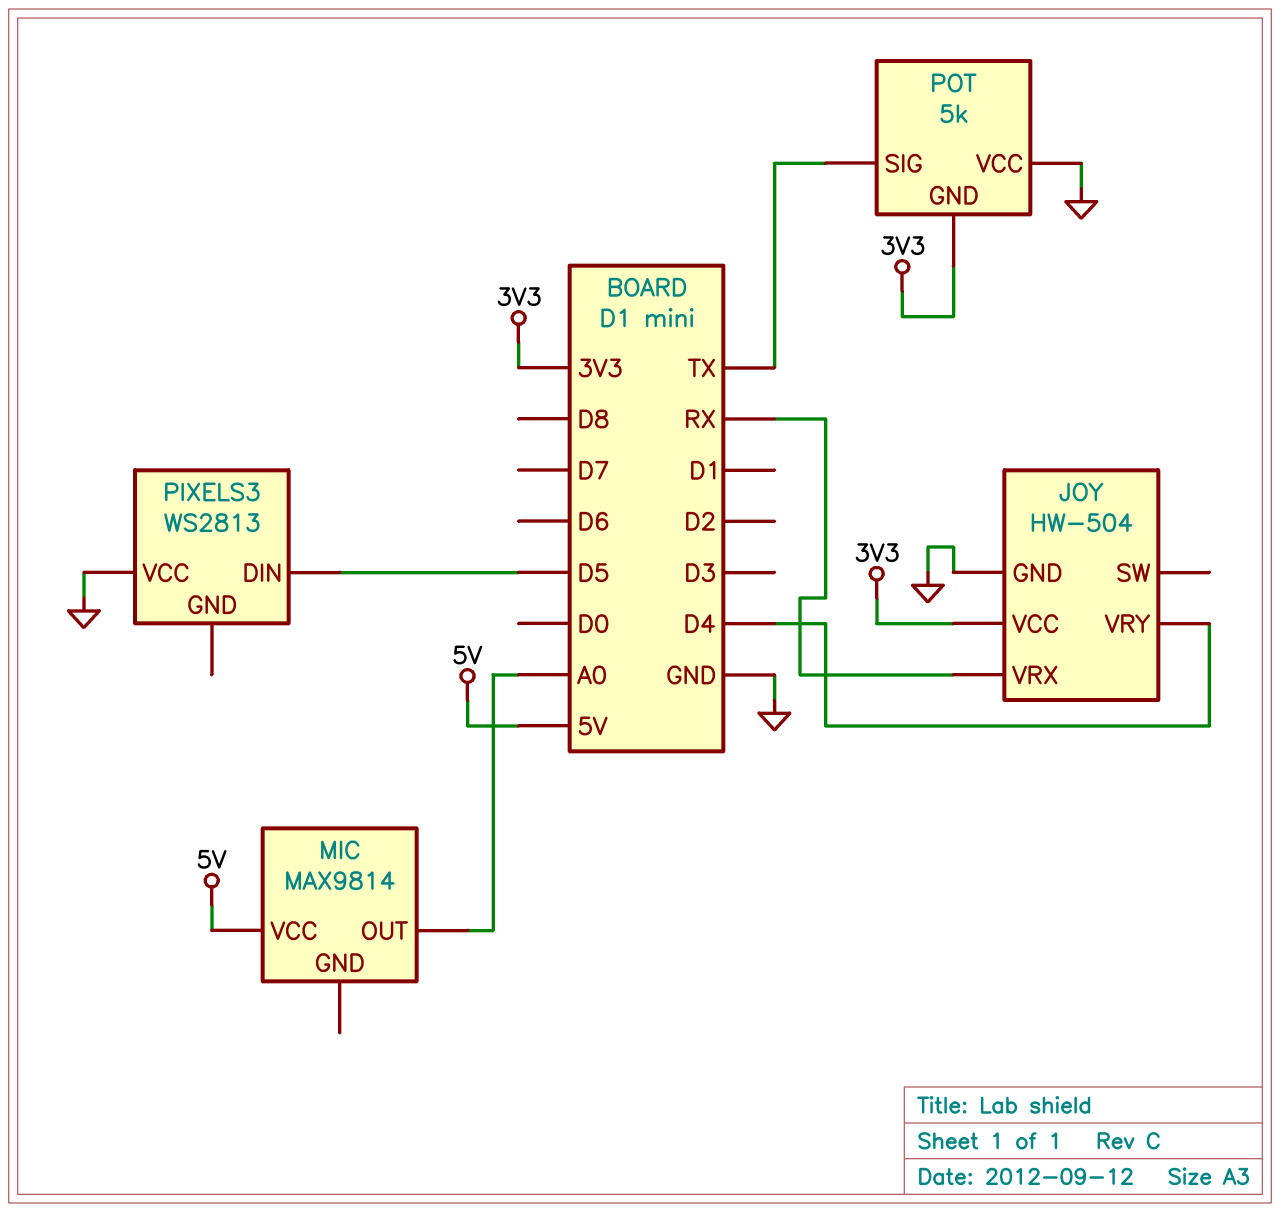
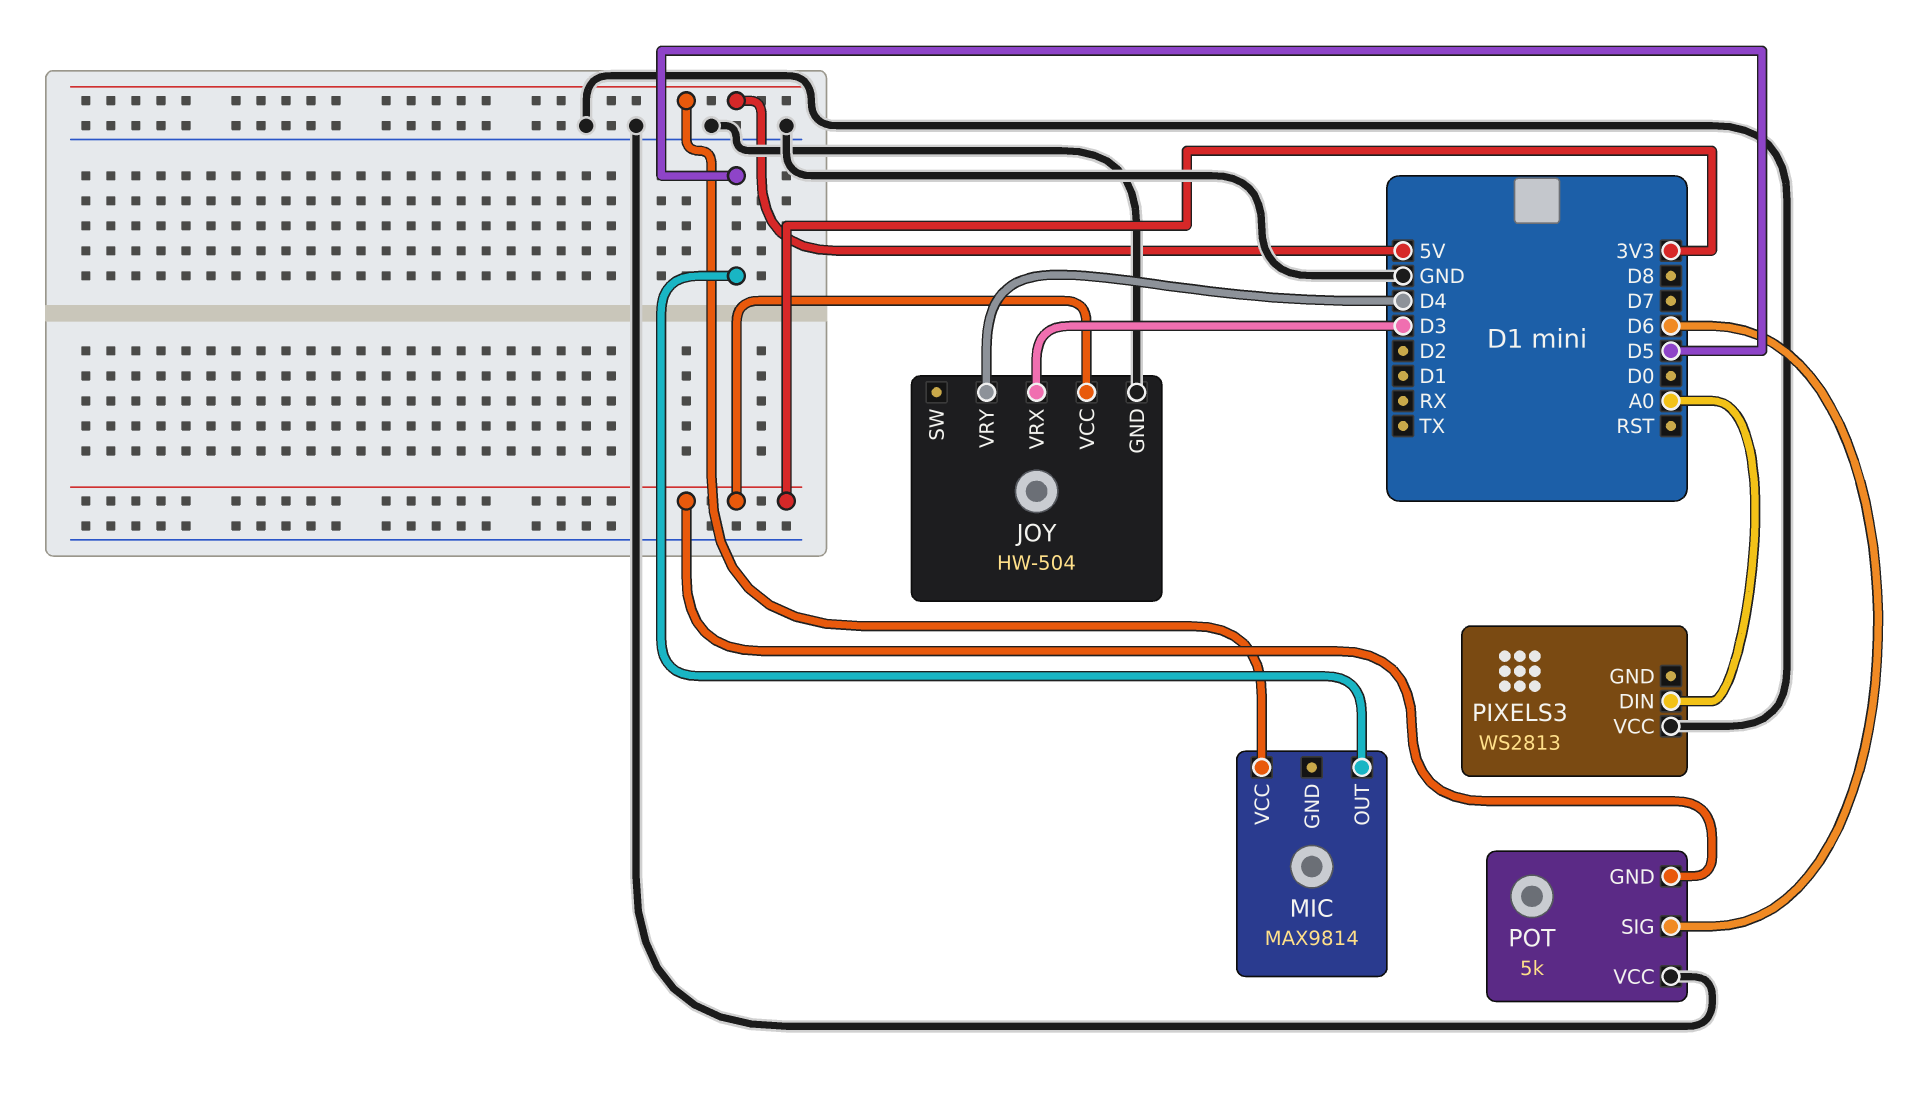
JOY pin VRX: RX -> D3
MIC pin OUT: A0 -> D5
PIXELS3 pin DIN: D5 -> A0
POT pin SIG: TX -> D6

